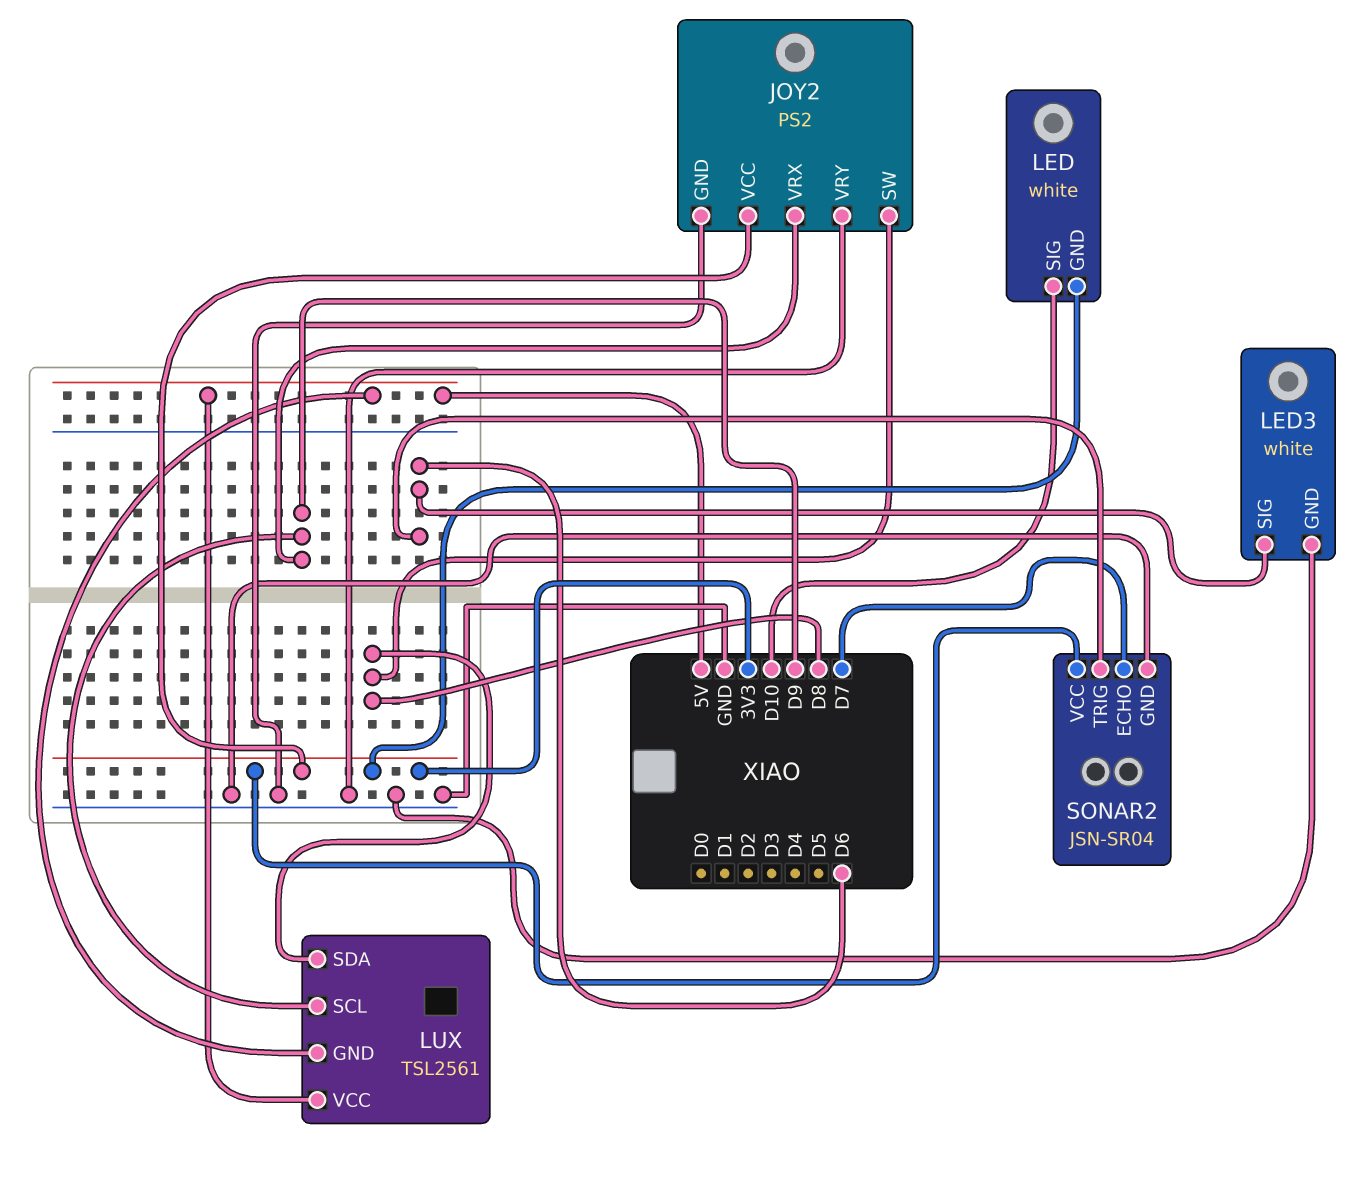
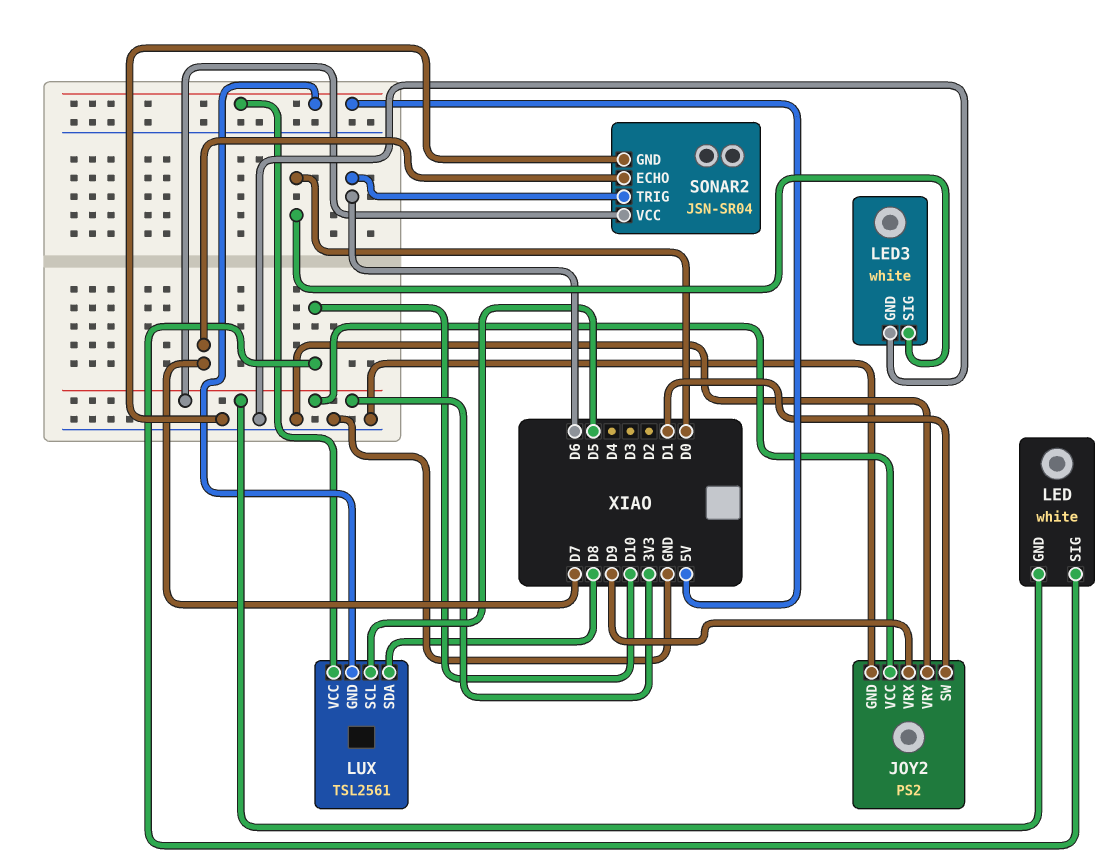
JOY2 pin SW: D8 -> D1
LED3 pin SIG: D6 -> D0
LUX pin SCL: D9 -> D5

